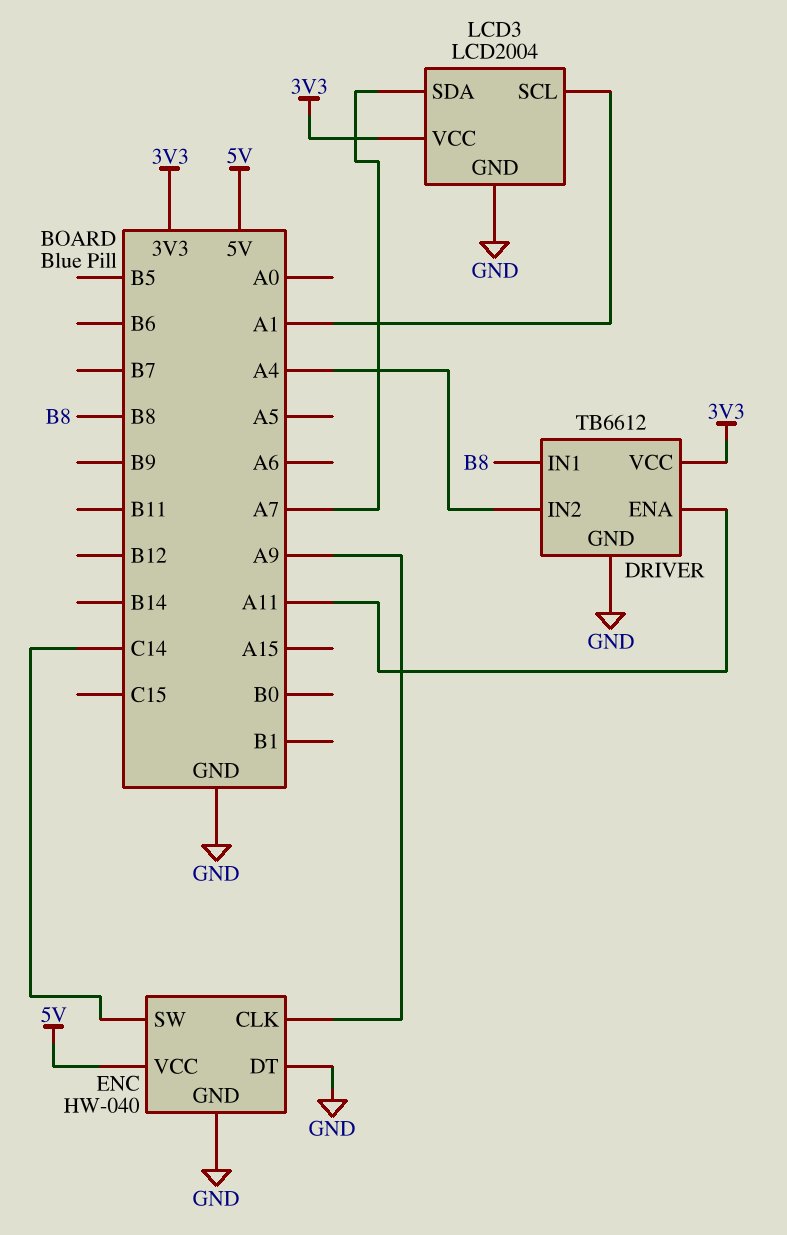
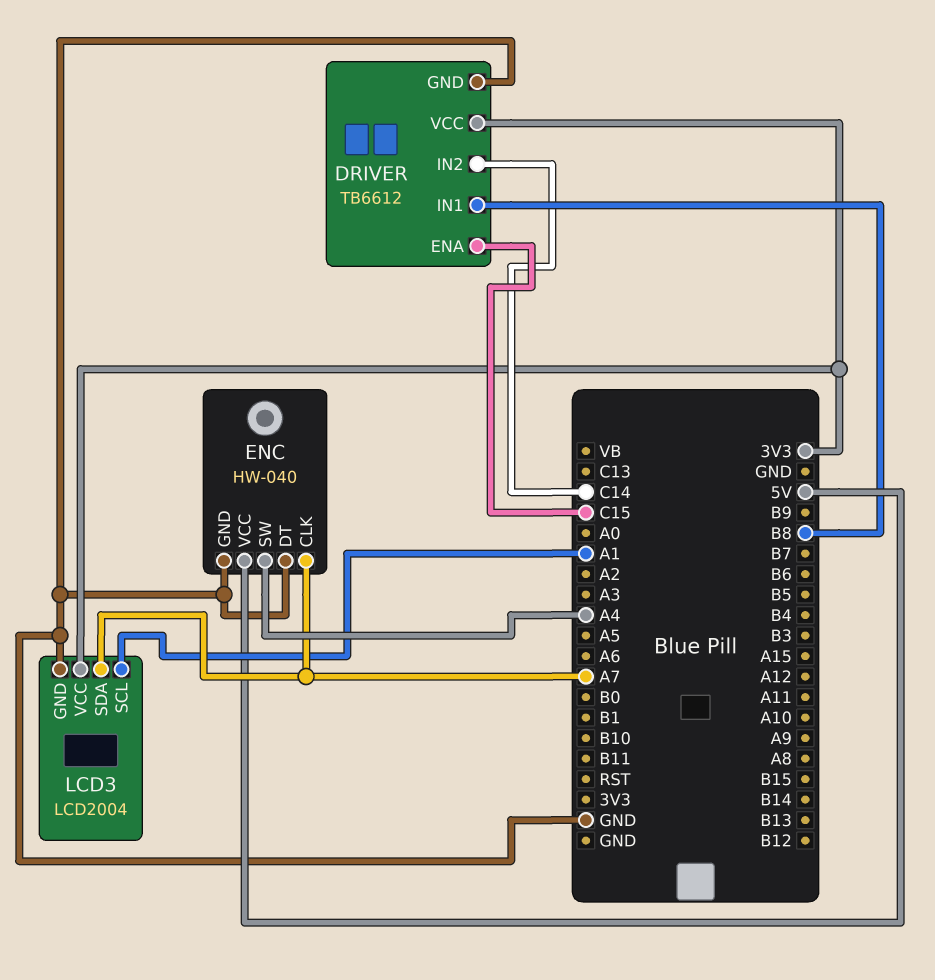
DRIVER pin ENA: A11 -> C15
DRIVER pin IN2: A4 -> C14
ENC pin CLK: A9 -> A7
ENC pin SW: C14 -> A4

